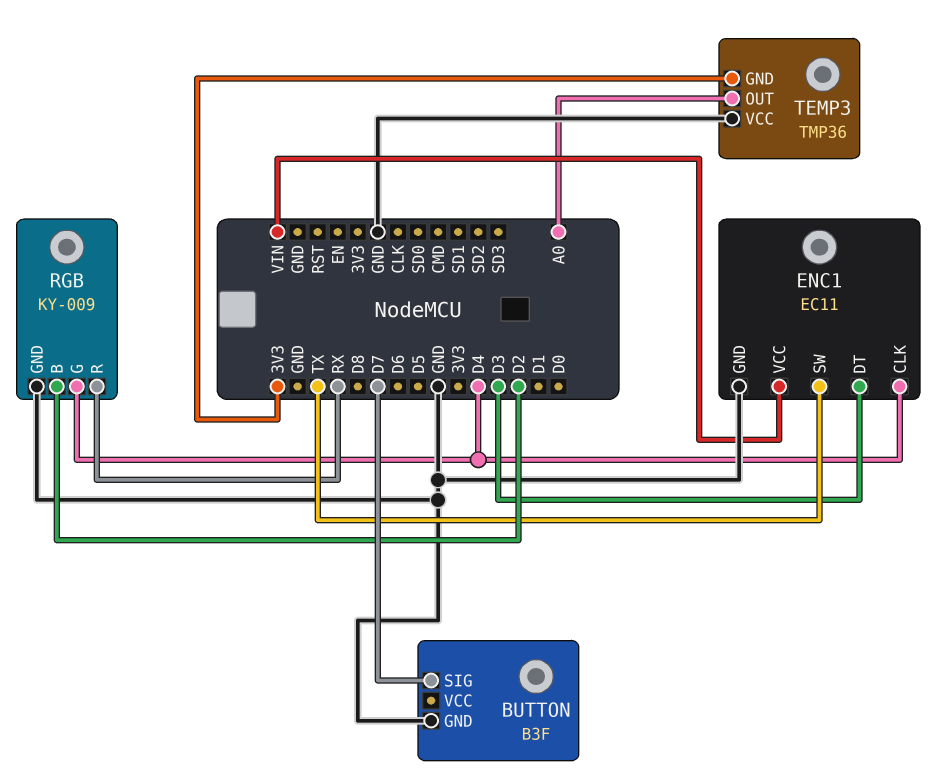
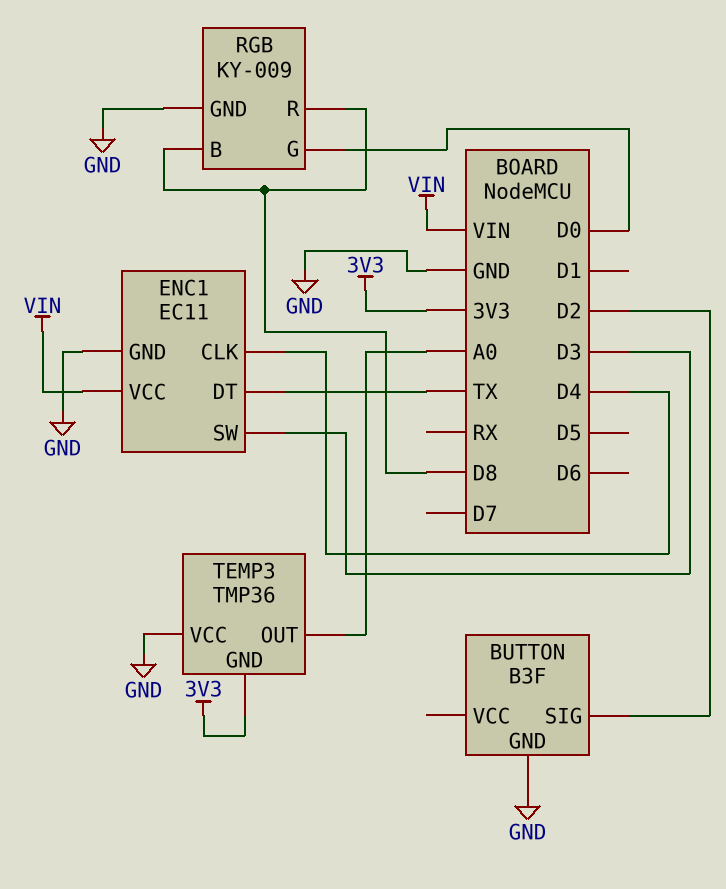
BUTTON pin SIG: D7 -> D2
ENC1 pin DT: D3 -> TX
ENC1 pin SW: TX -> D3
RGB pin B: D2 -> D8
RGB pin G: D4 -> D0
RGB pin R: RX -> D8

